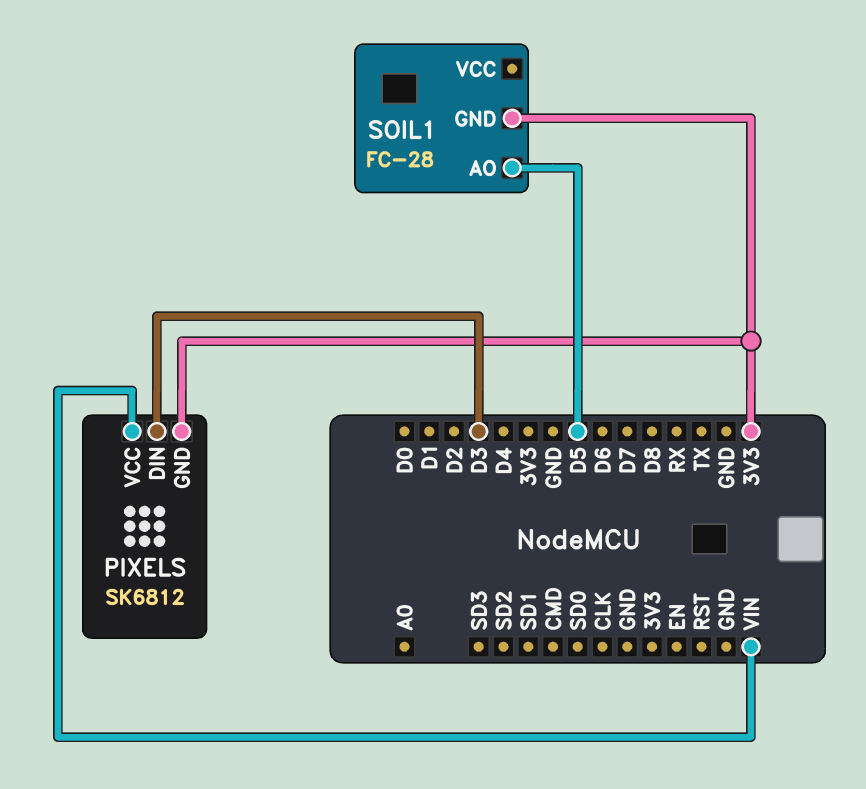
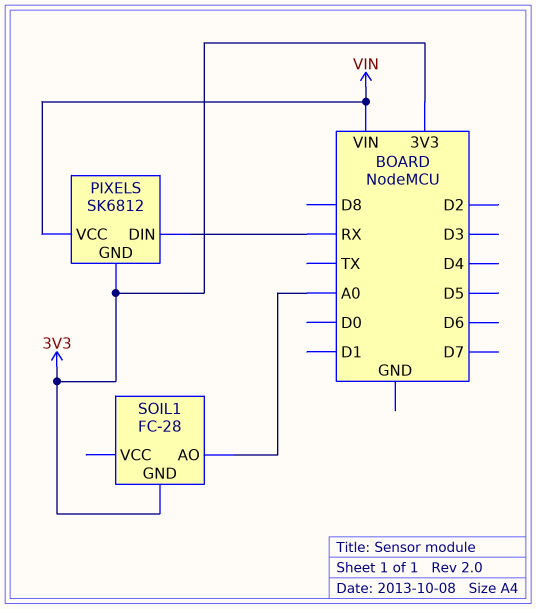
PIXELS pin DIN: D3 -> RX
SOIL1 pin AO: D5 -> A0

